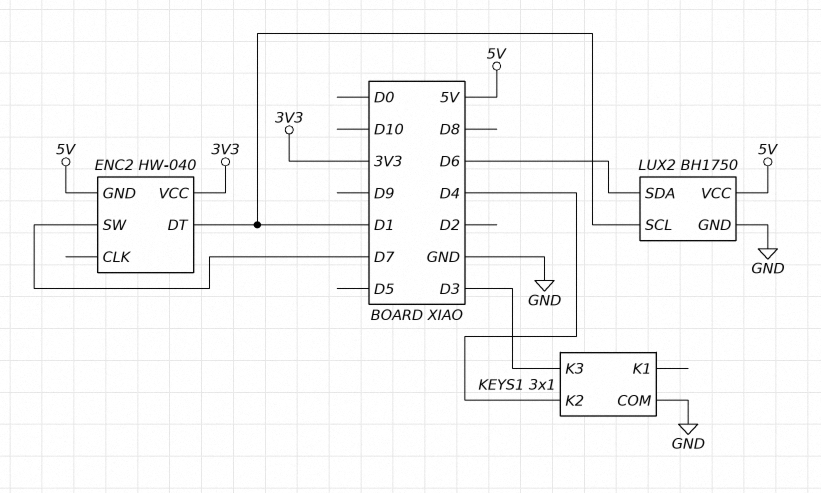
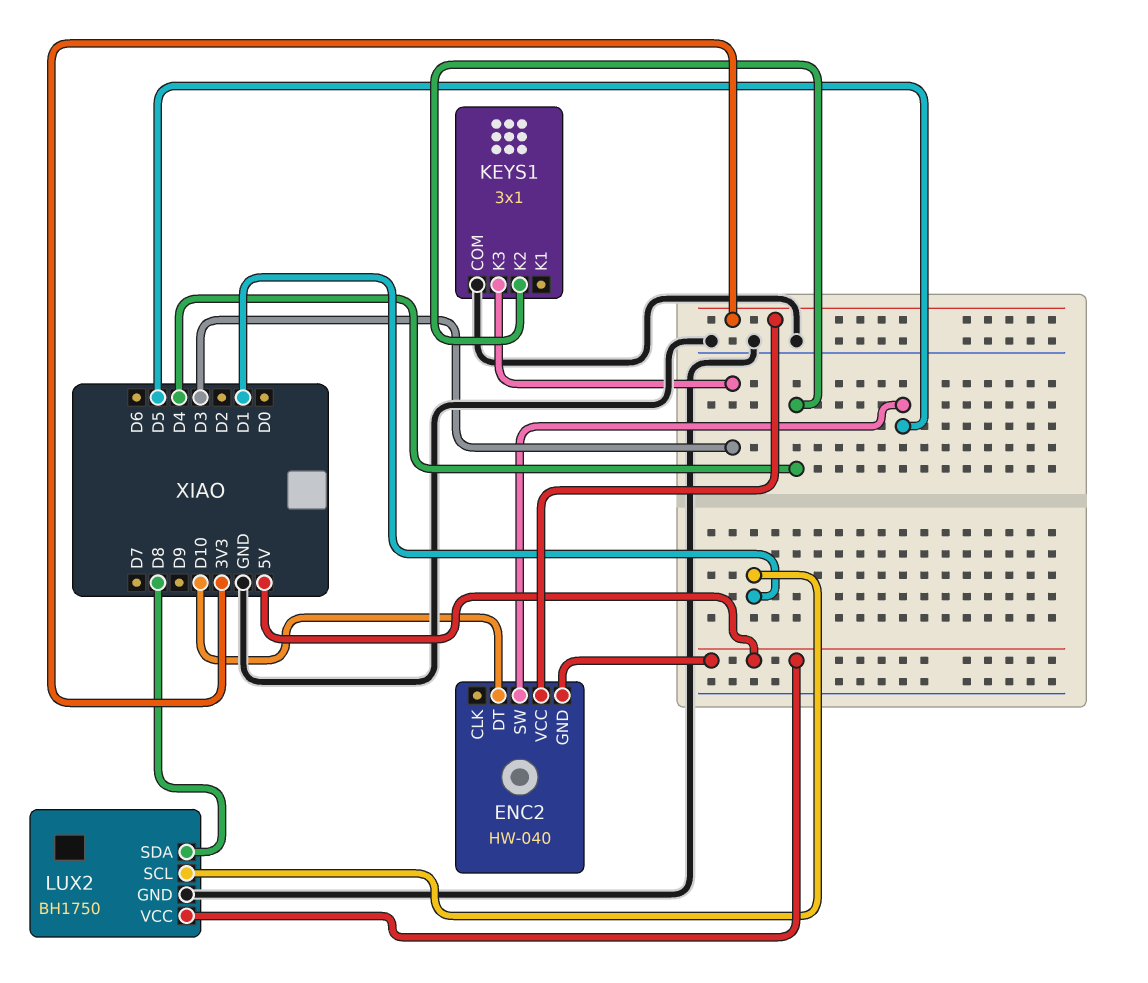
ENC2 pin DT: D1 -> D10
ENC2 pin SW: D7 -> D5
LUX2 pin SDA: D6 -> D8

